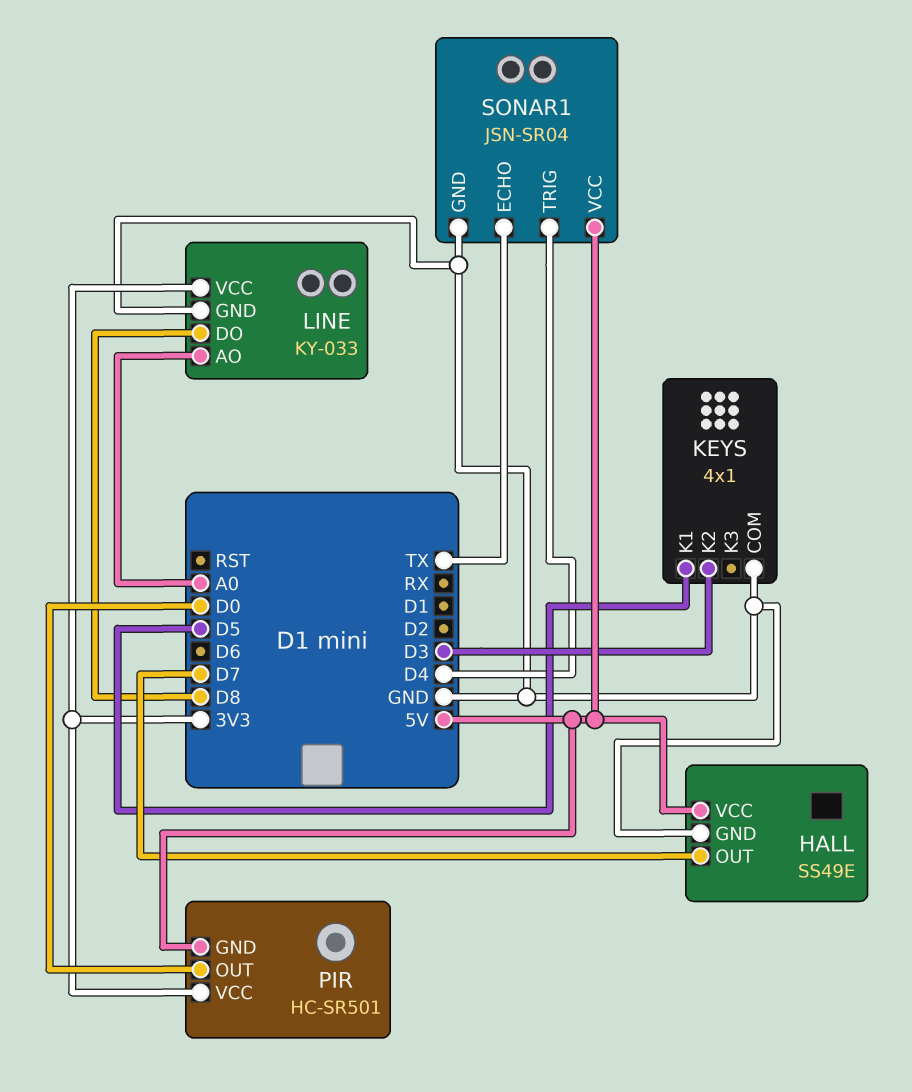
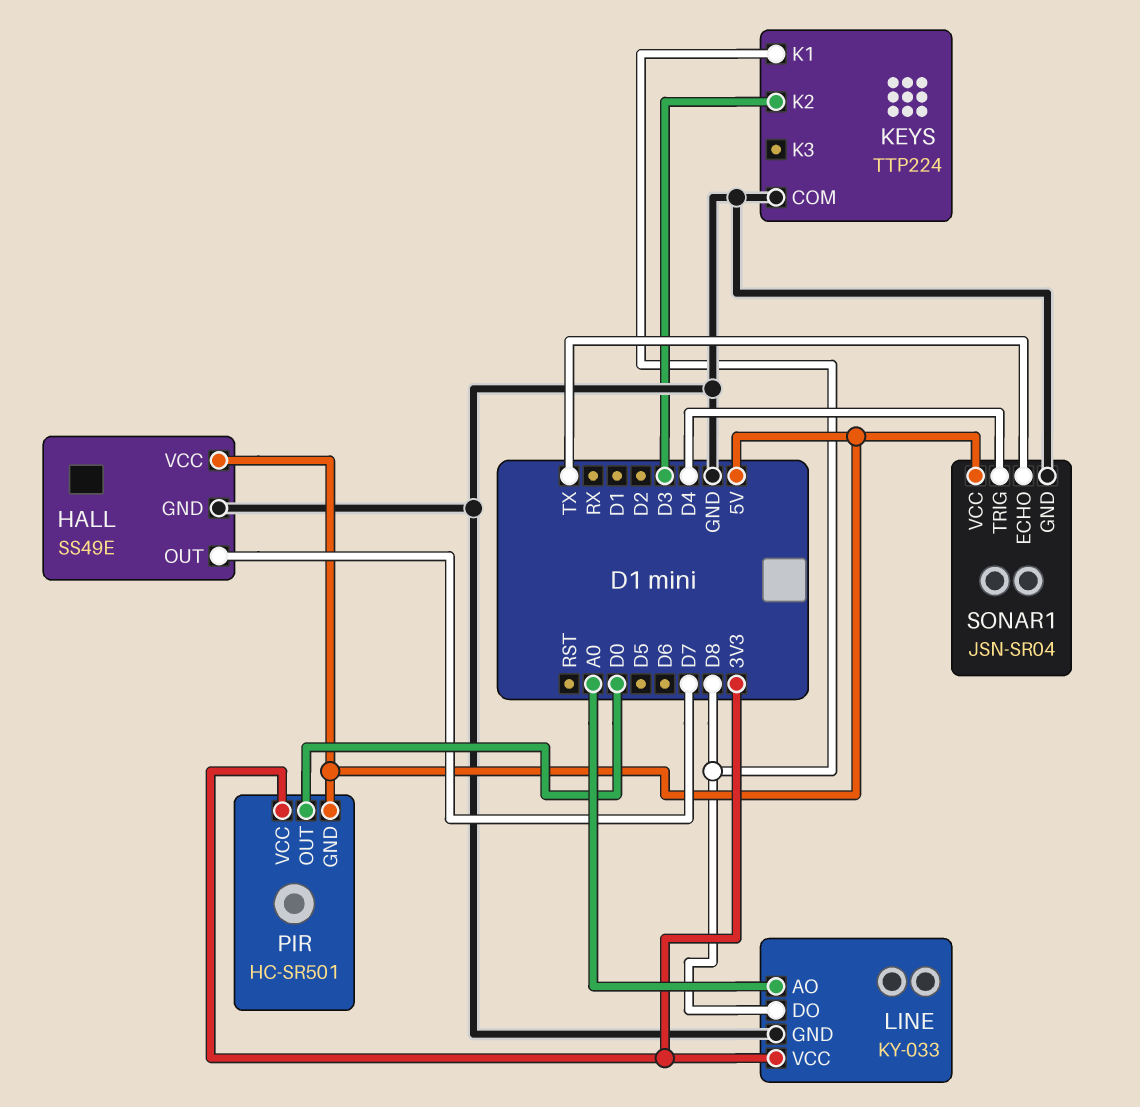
KEYS: 4x1 -> TTP224
KEYS pin K1: D5 -> D8

